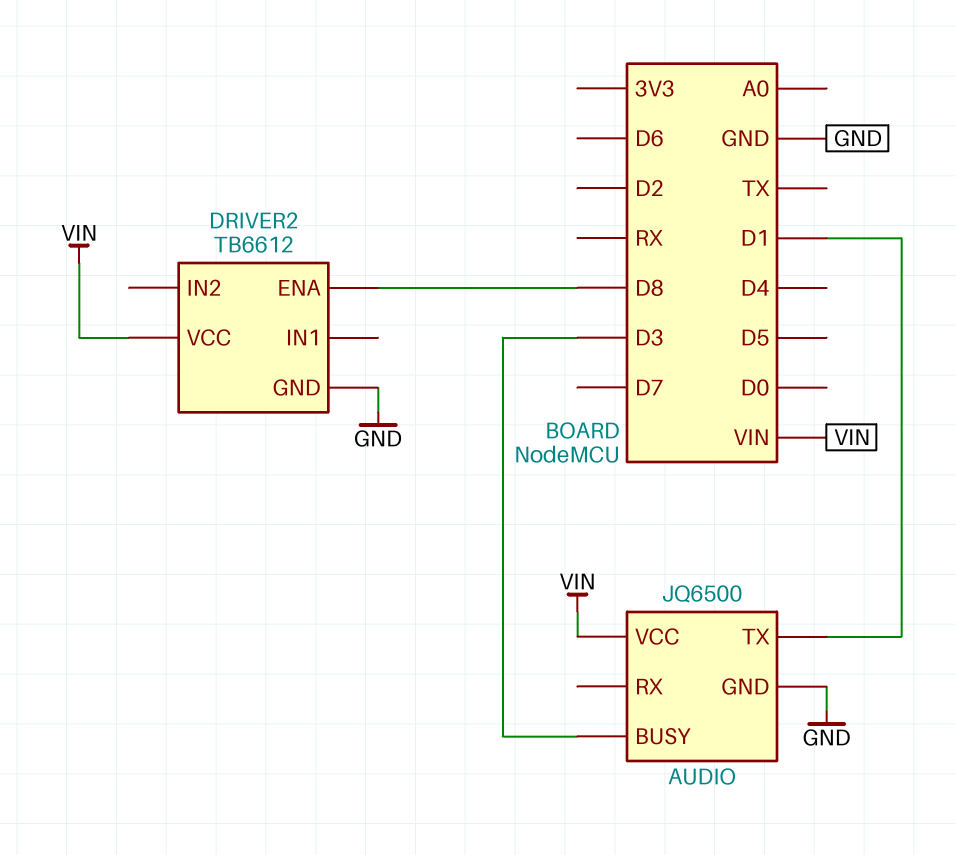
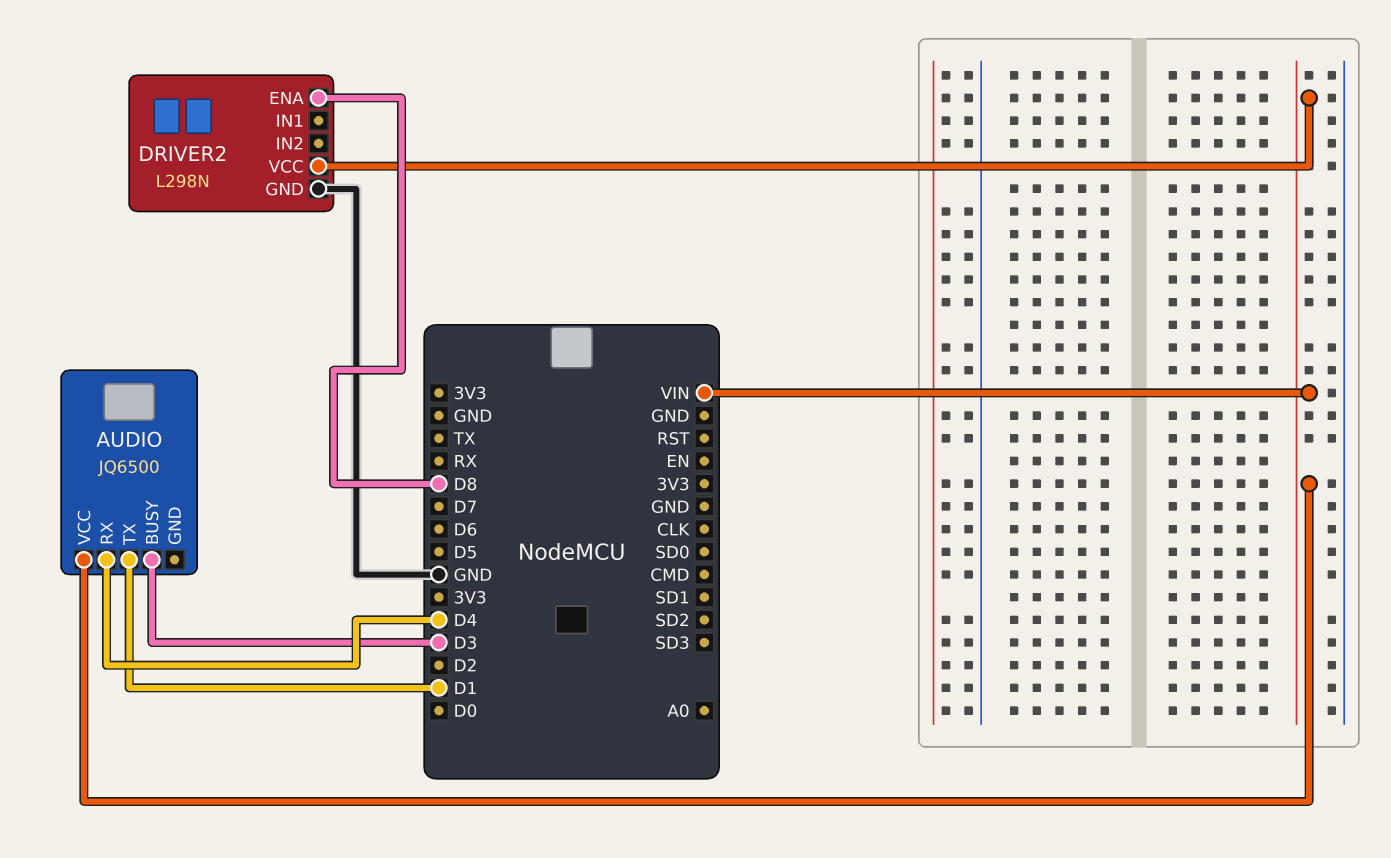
AUDIO pin GND: GND -> none
AUDIO pin RX: none -> D4
DRIVER2: TB6612 -> L298N

